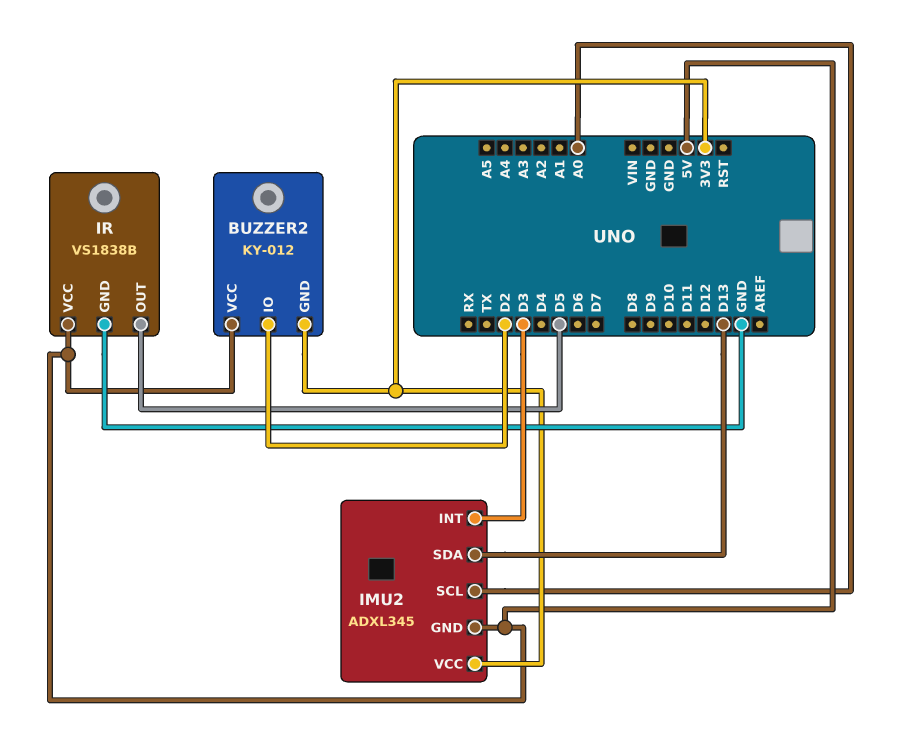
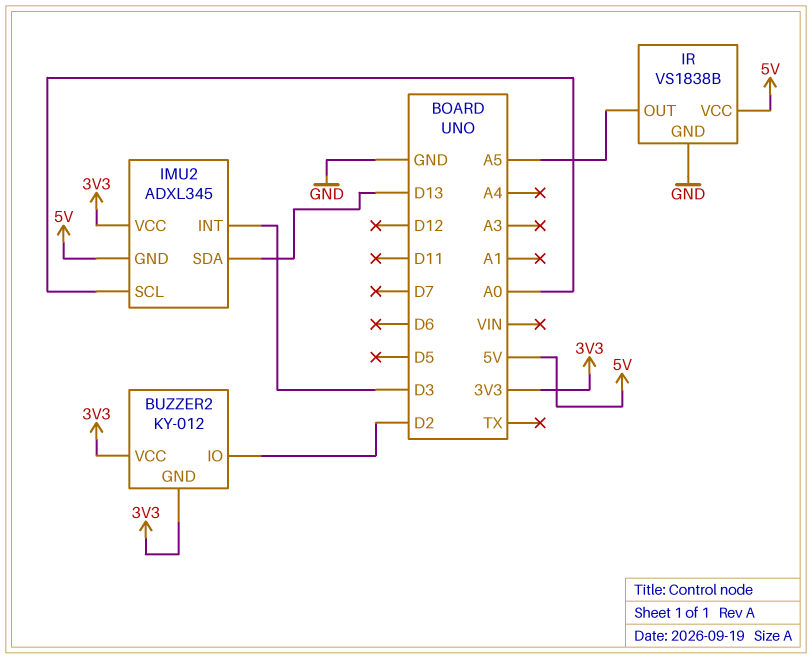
BUZZER2 pin VCC: 5V -> 3V3
IR pin OUT: D5 -> A5

